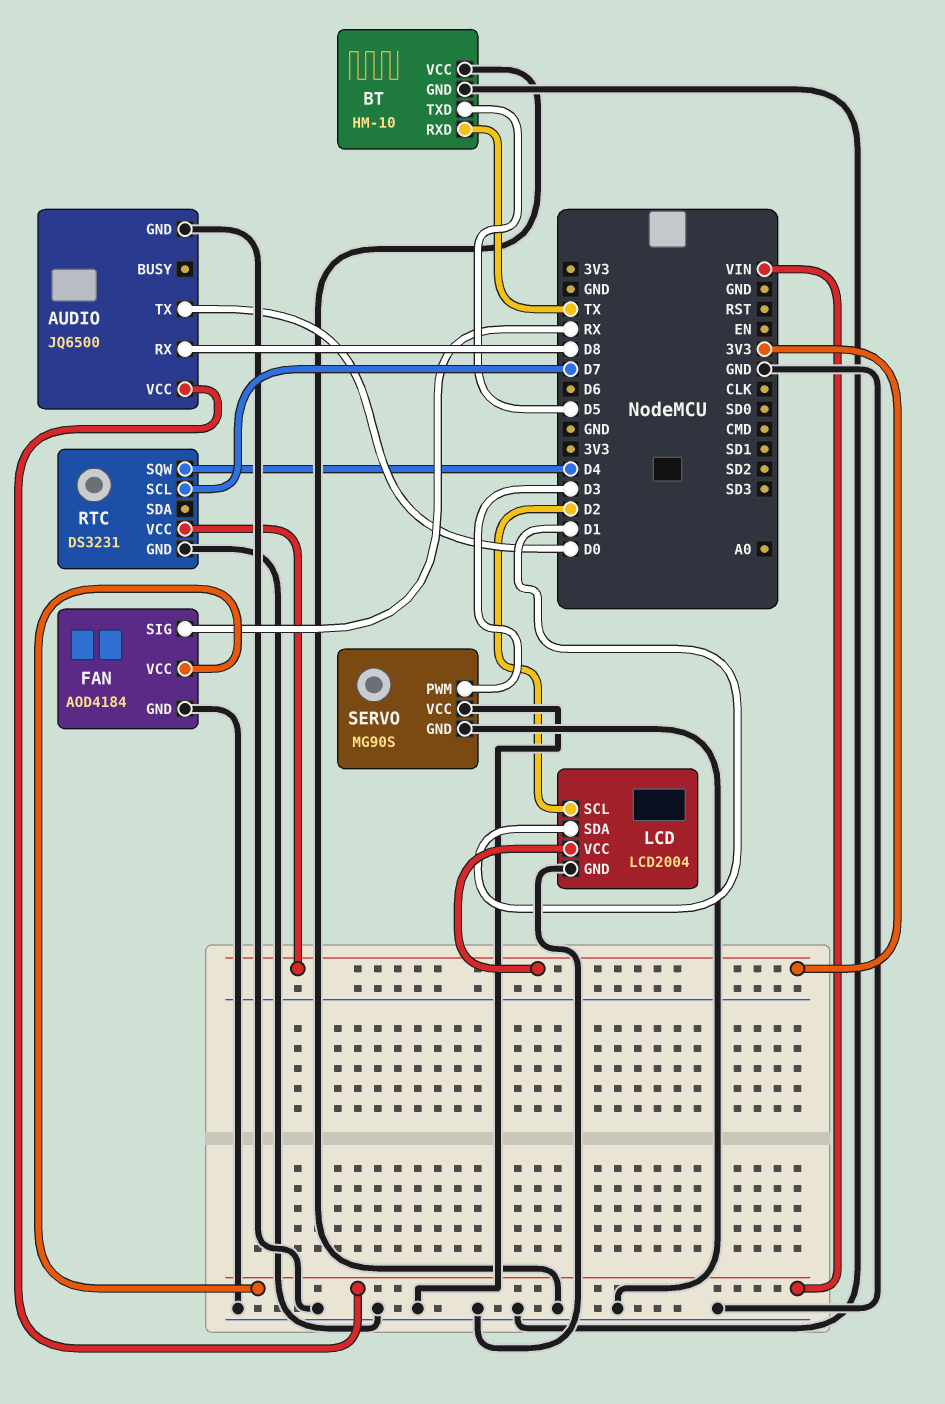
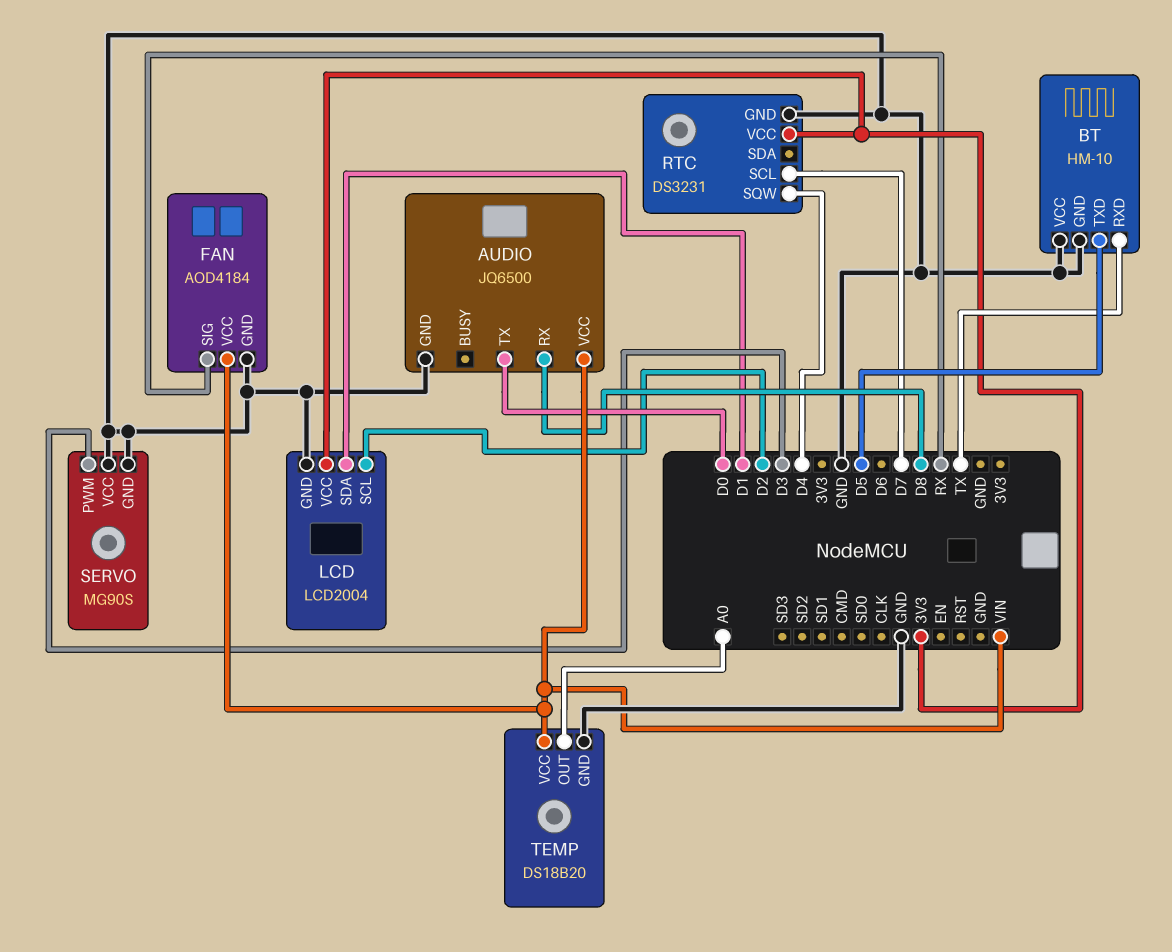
TEMP: none -> DS18B20
TEMP pin GND: none -> GND
TEMP pin OUT: none -> A0
TEMP pin VCC: none -> VIN

